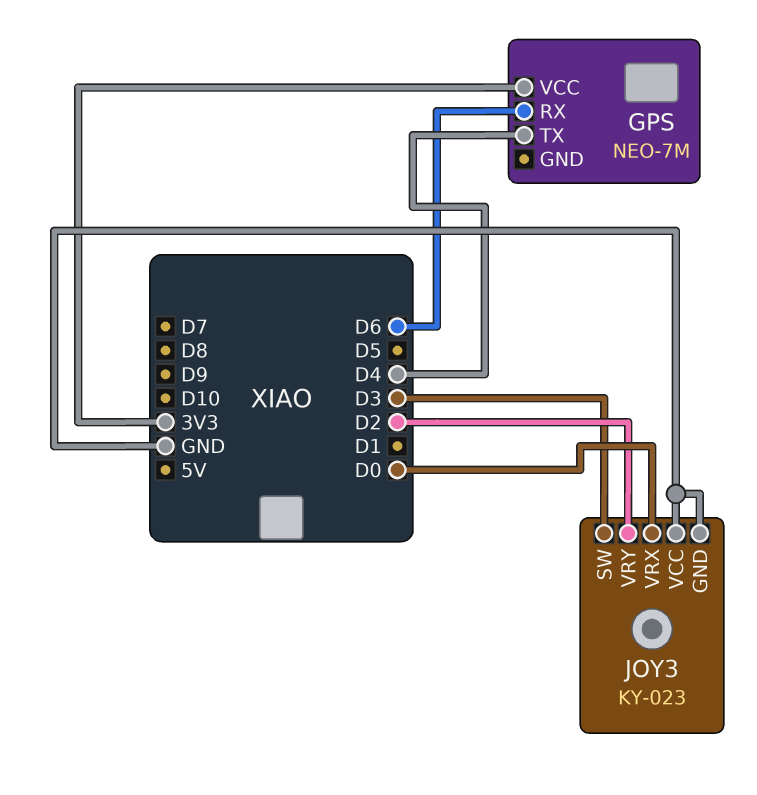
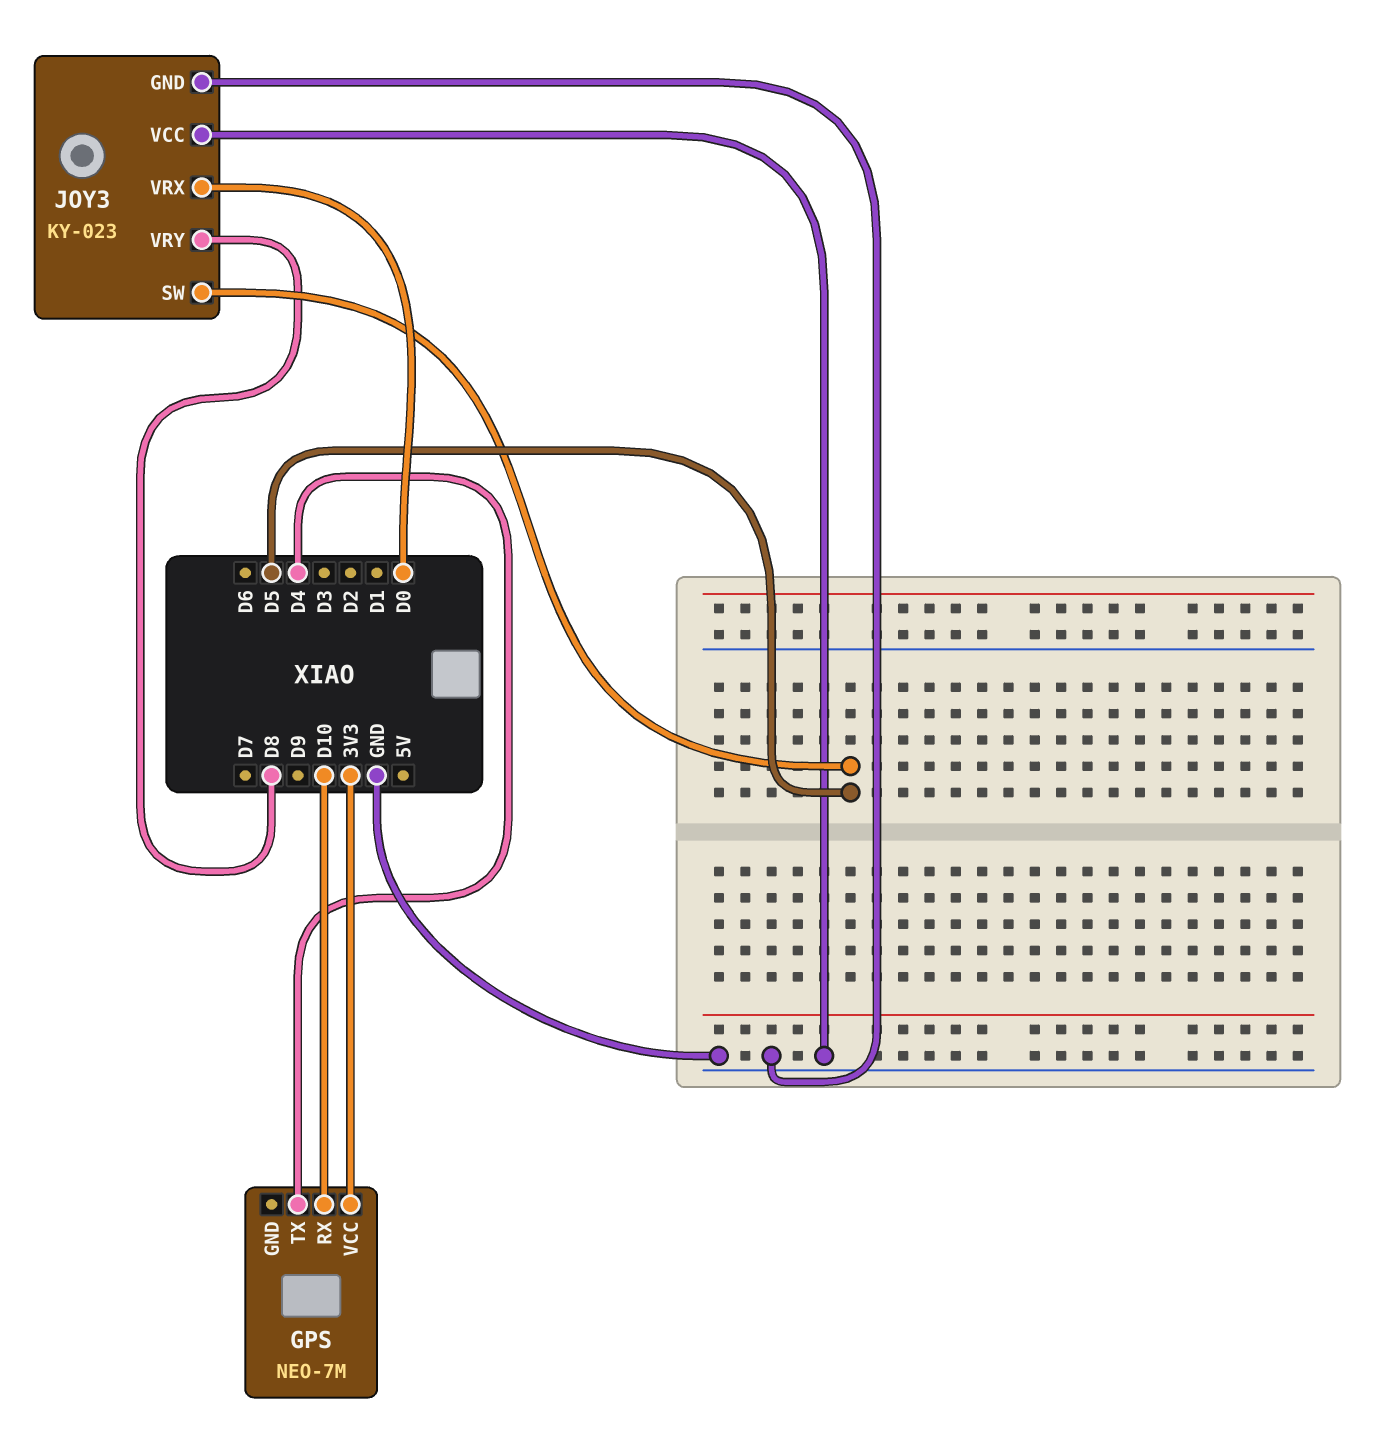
GPS pin RX: D6 -> D10
JOY3 pin SW: D3 -> D5
JOY3 pin VRY: D2 -> D8

